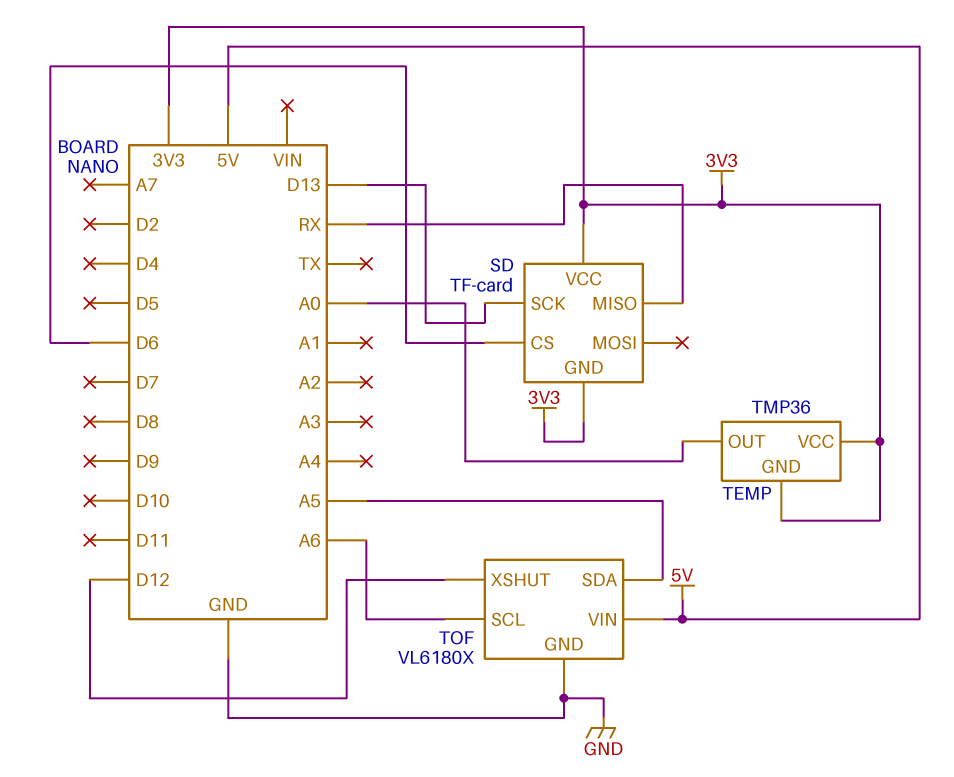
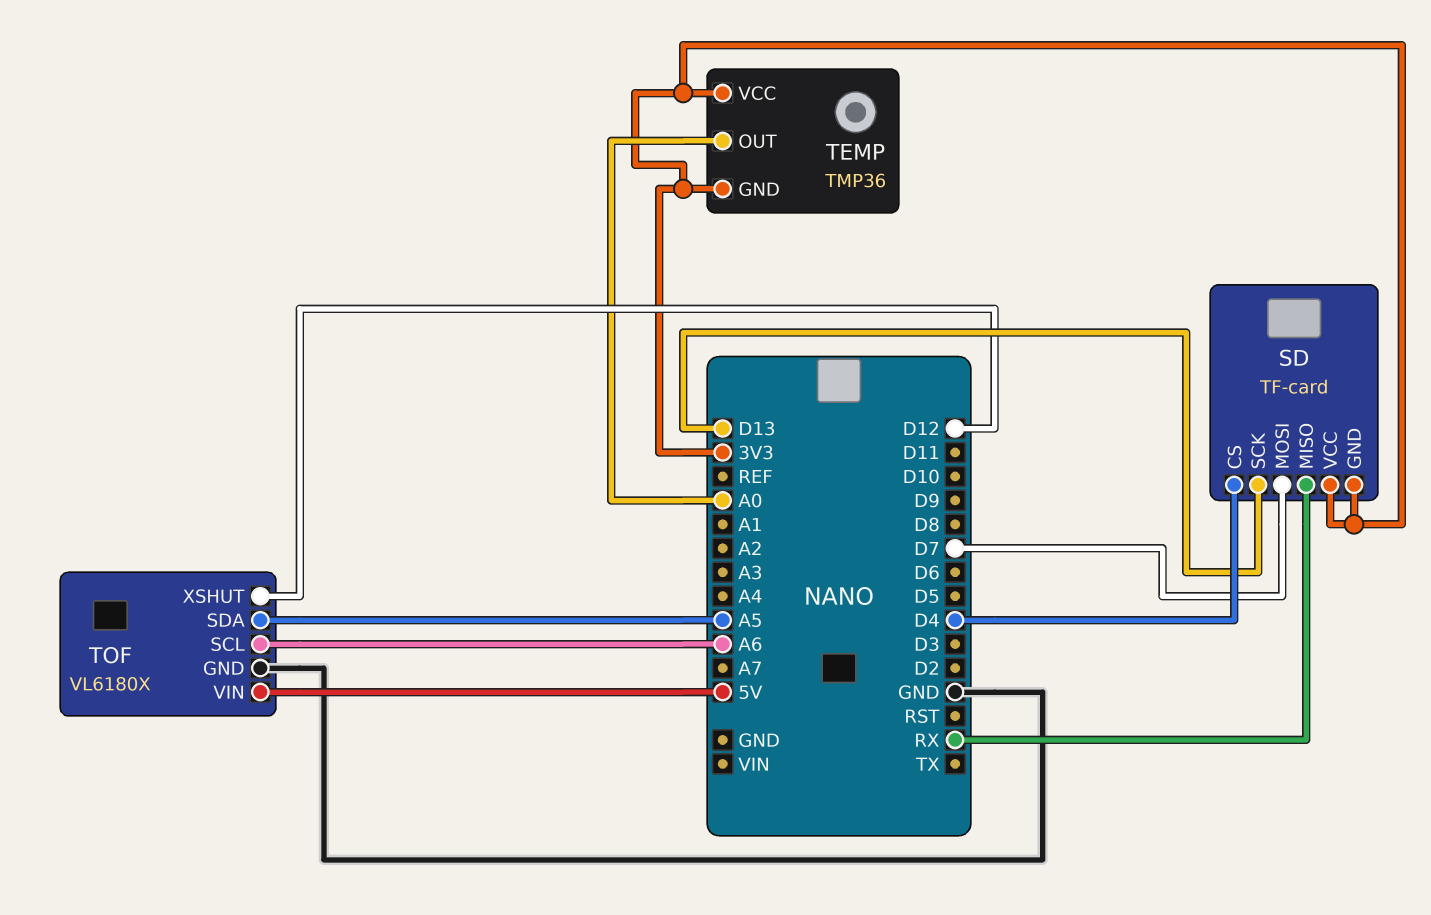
SD pin CS: D6 -> D4
SD pin MOSI: none -> D7

